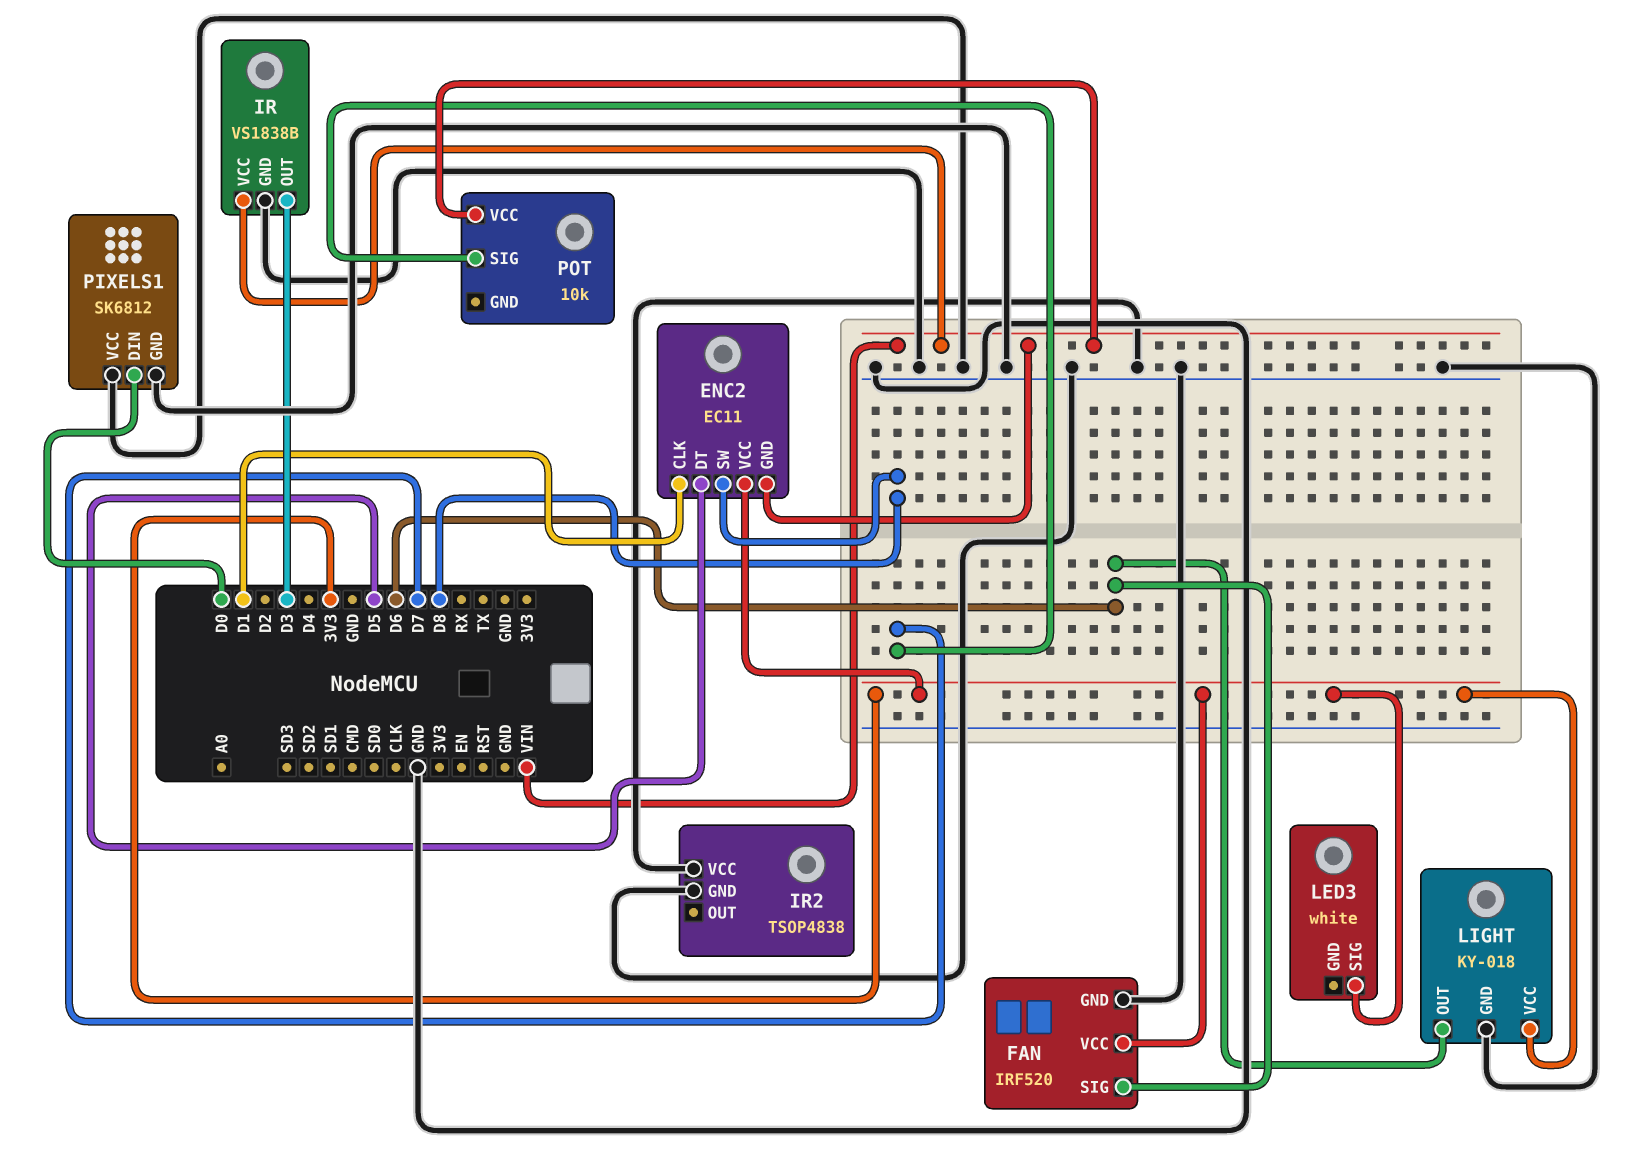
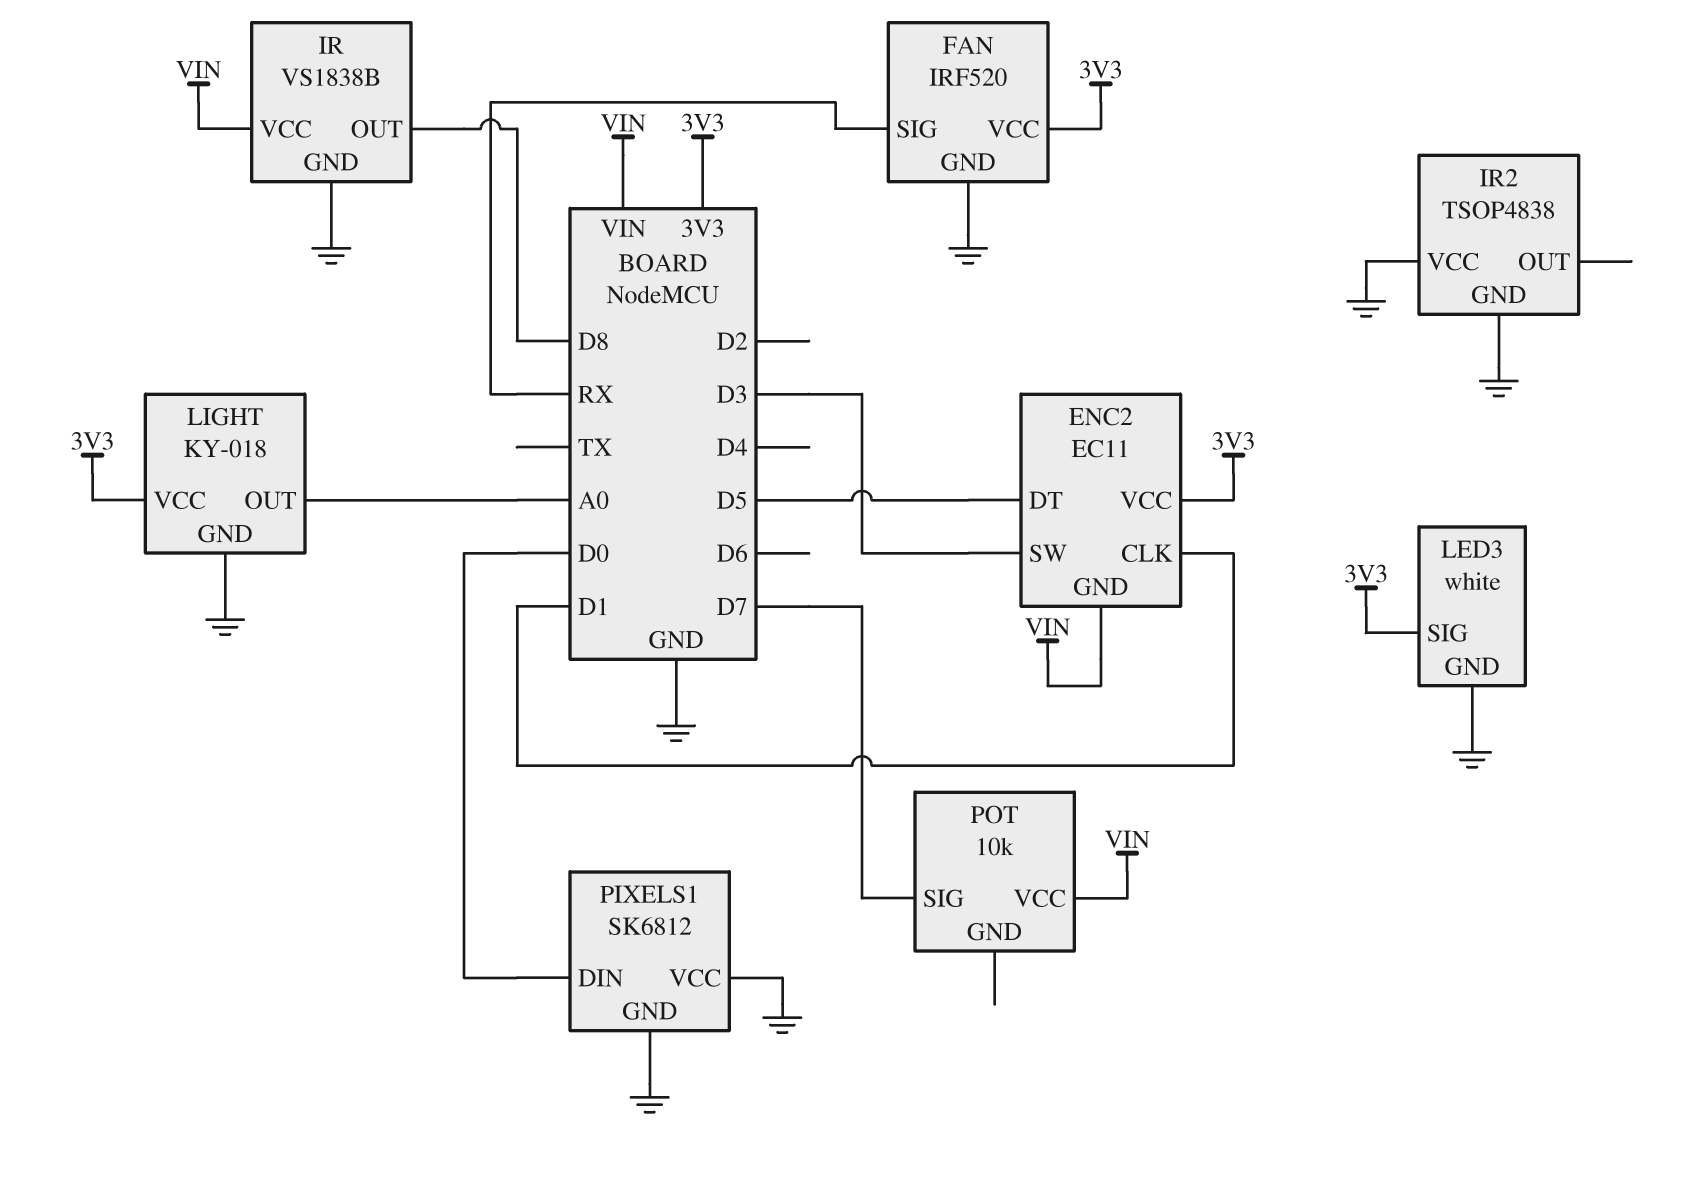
ENC2 pin SW: D8 -> D3
FAN pin SIG: D6 -> RX
IR pin OUT: D3 -> D8
LED3 pin GND: none -> GND
LIGHT pin OUT: D6 -> A0

